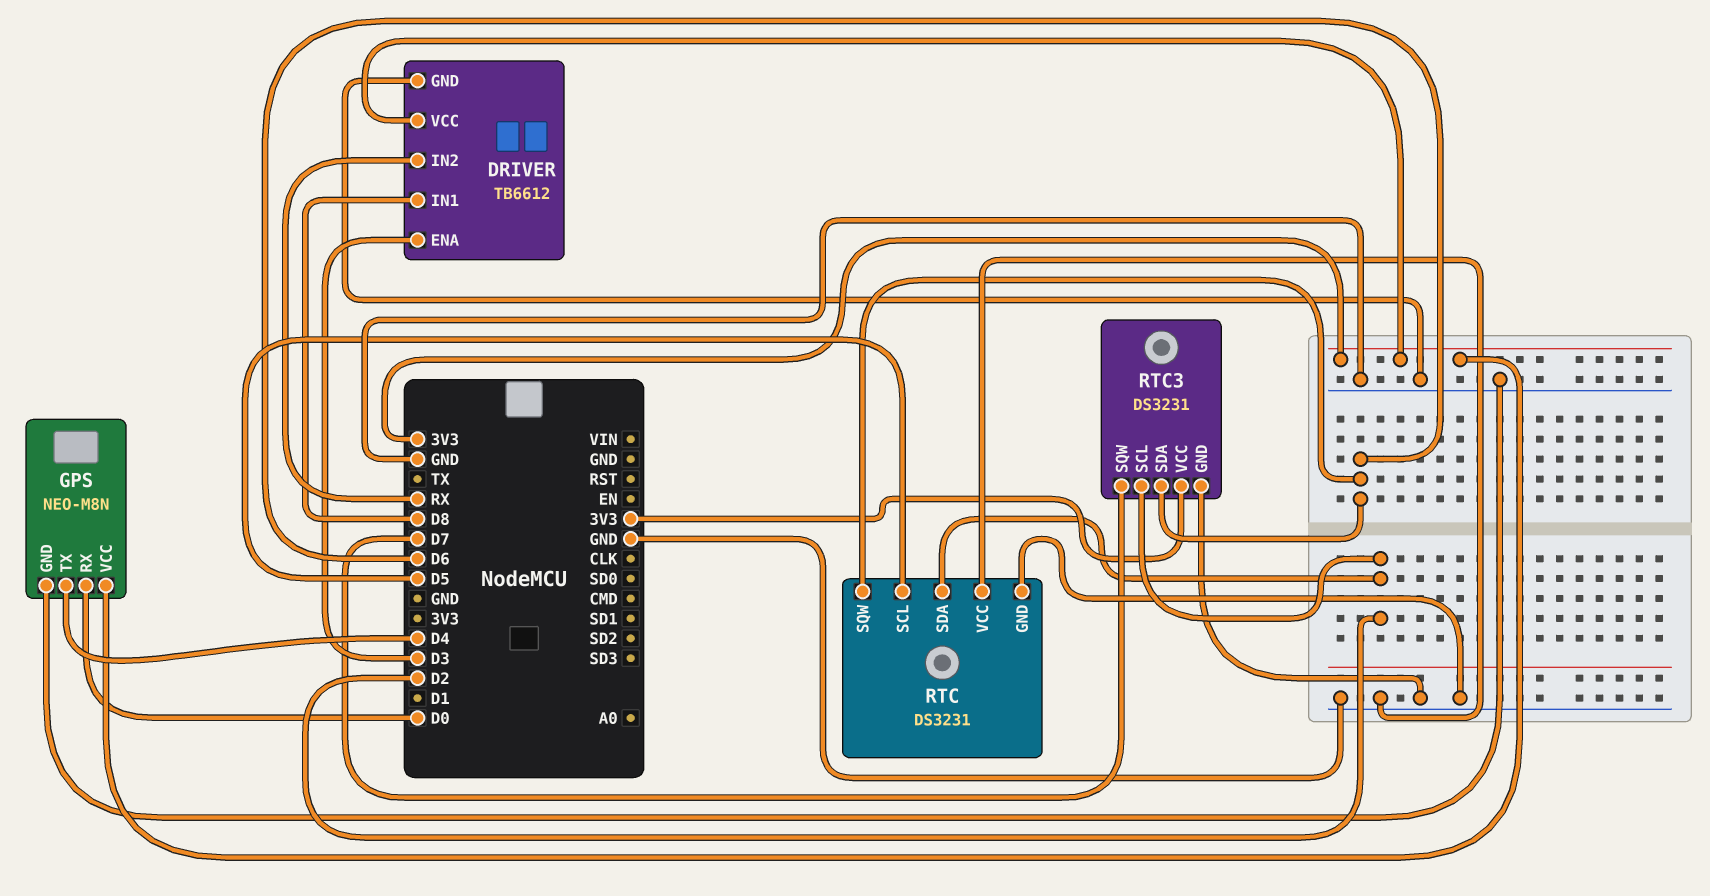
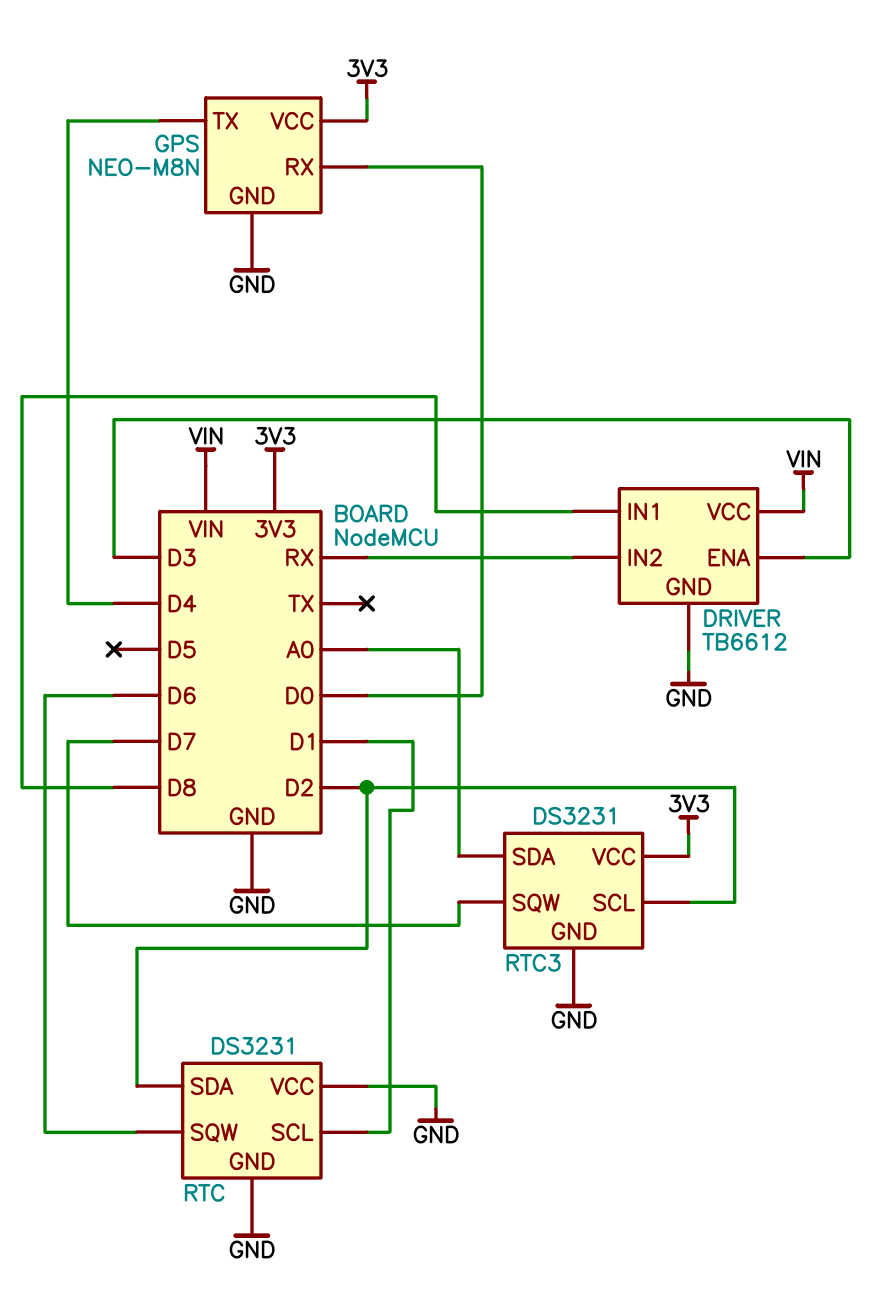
DRIVER pin VCC: 3V3 -> VIN
RTC pin SCL: D5 -> D1
RTC3 pin SDA: D6 -> A0

